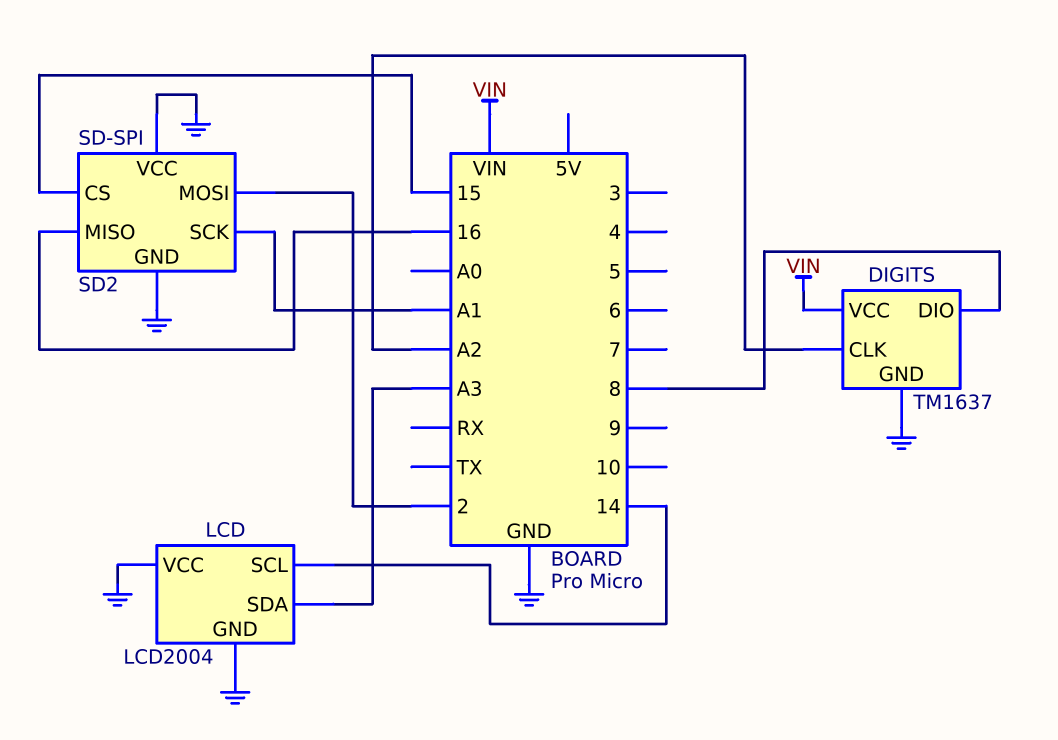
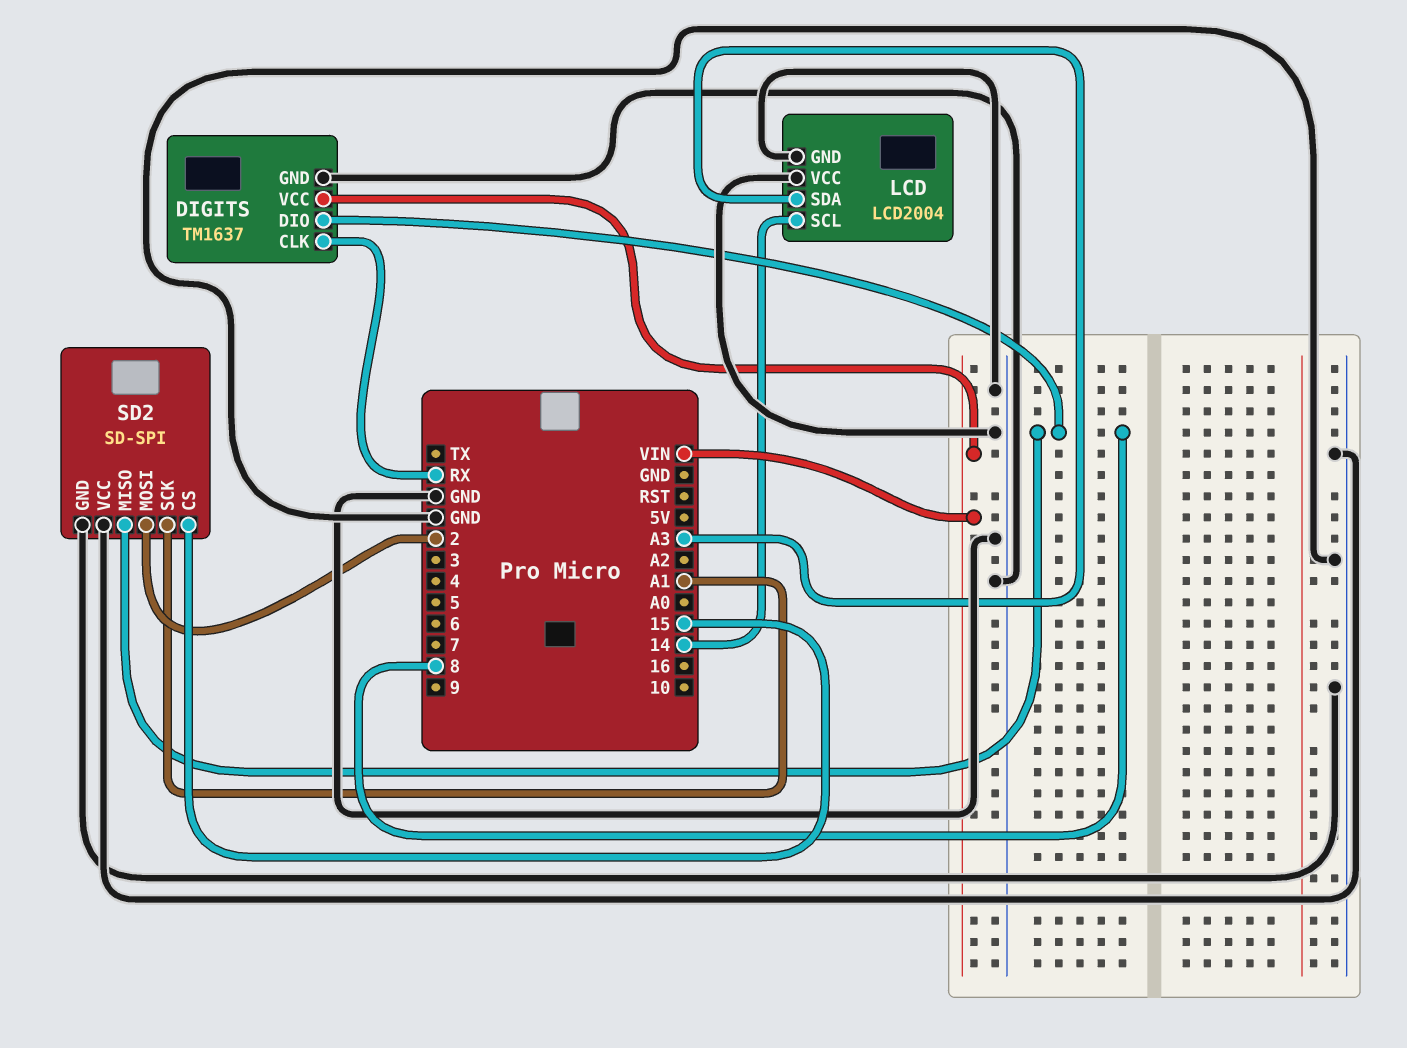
DIGITS pin CLK: A2 -> RX
SD2 pin MISO: 16 -> 8

